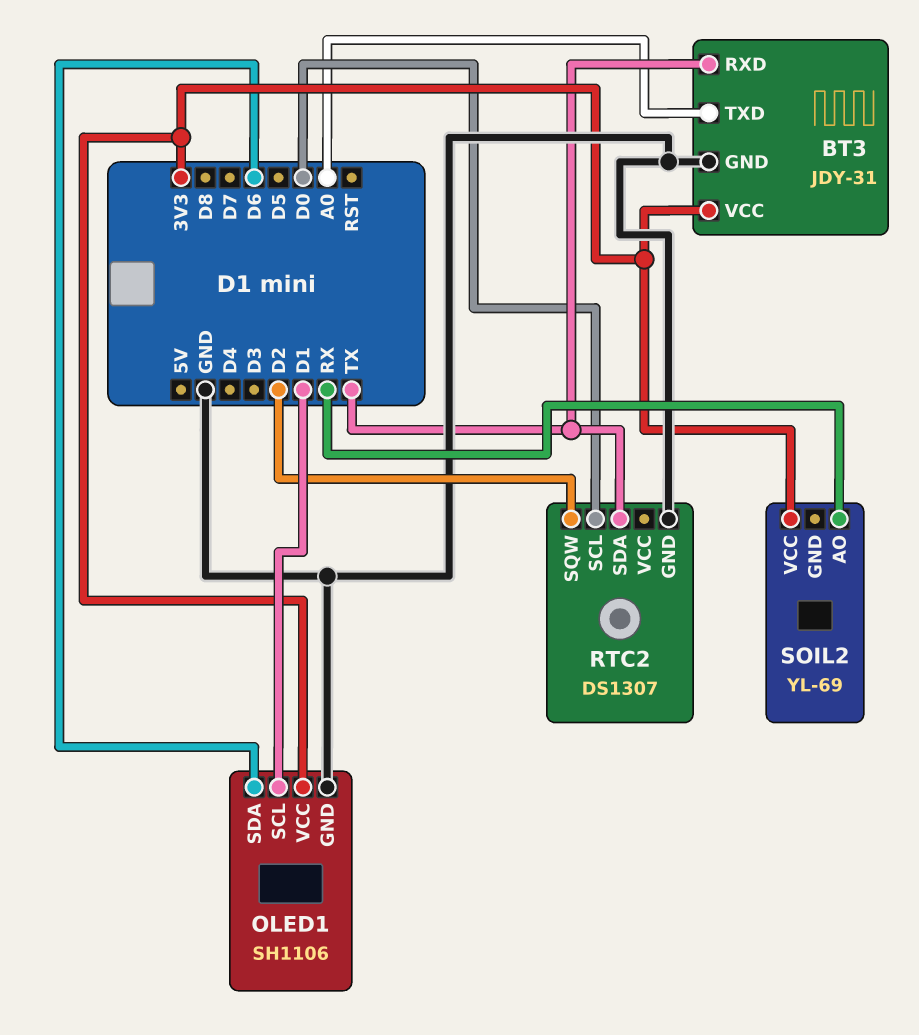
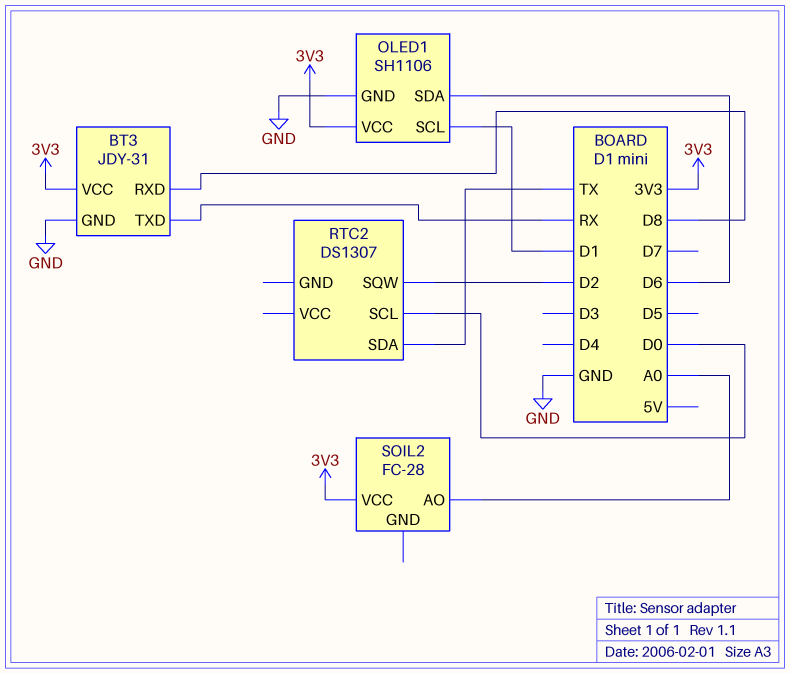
BT3 pin RXD: TX -> D8
BT3 pin TXD: A0 -> RX
RTC2 pin GND: GND -> none
SOIL2: YL-69 -> FC-28
SOIL2 pin AO: RX -> A0

